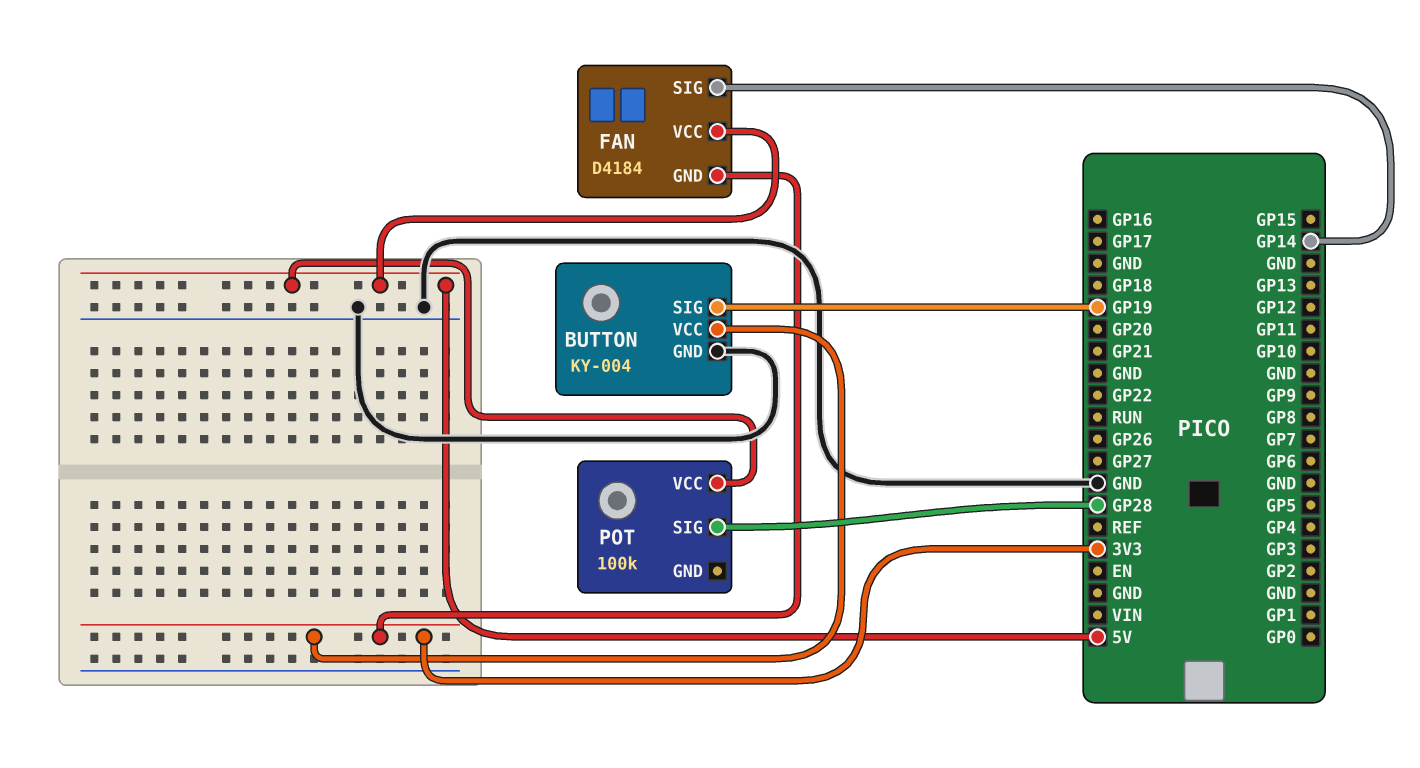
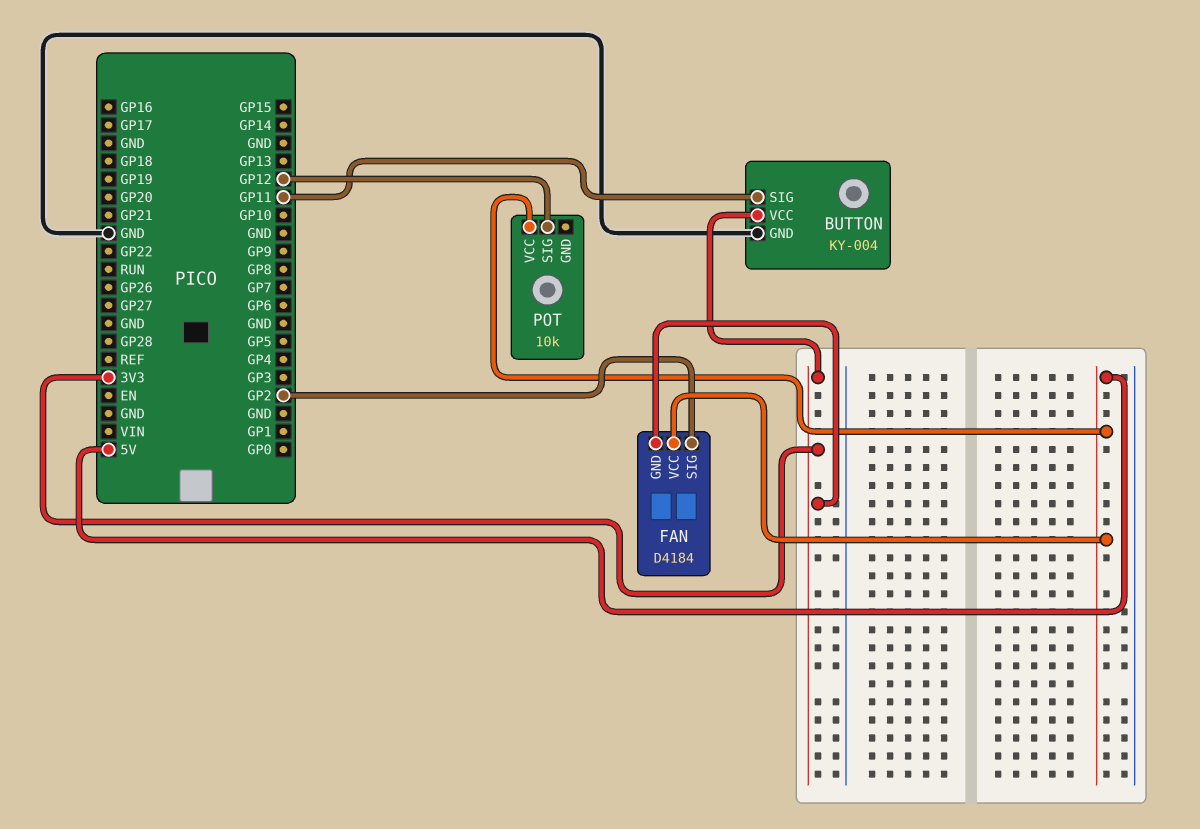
BUTTON pin SIG: GP19 -> GP11
FAN pin SIG: GP14 -> GP2
POT: 100k -> 10k
POT pin SIG: GP28 -> GP12

